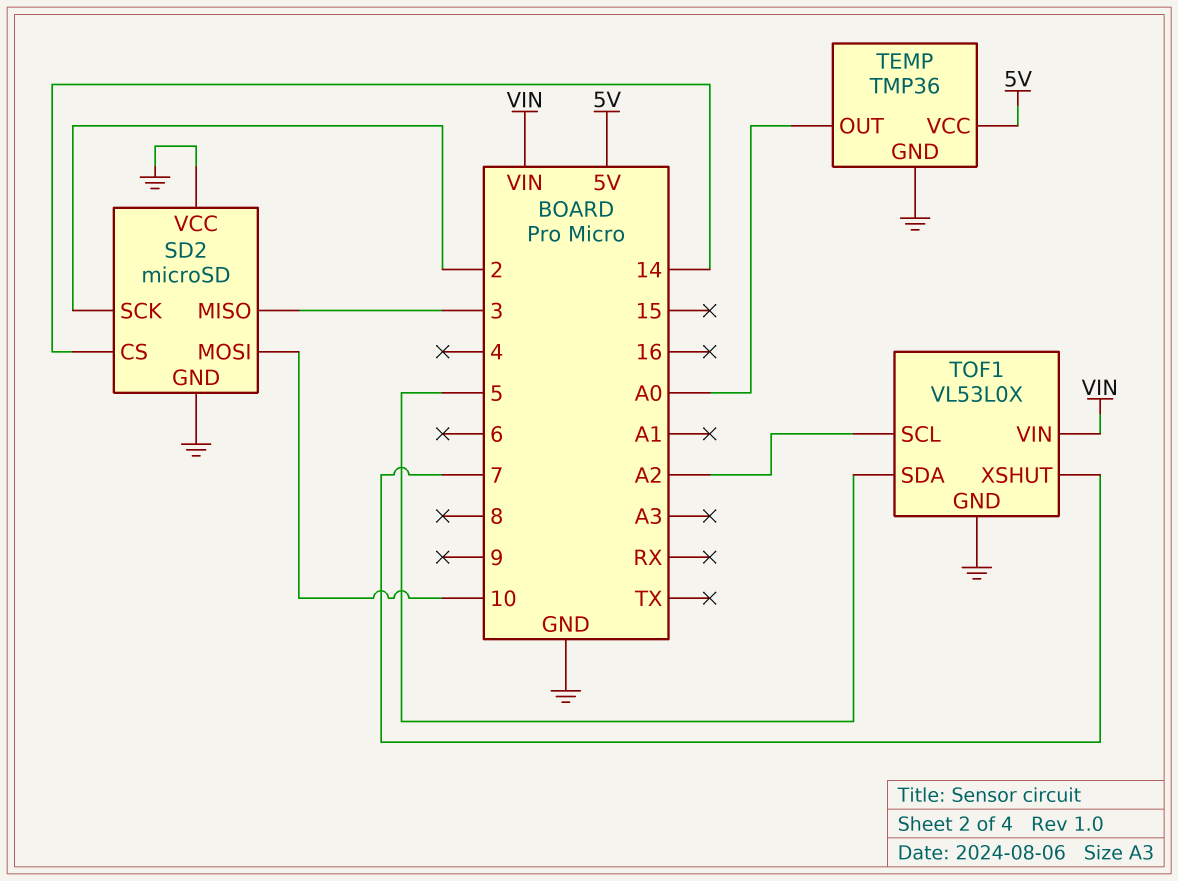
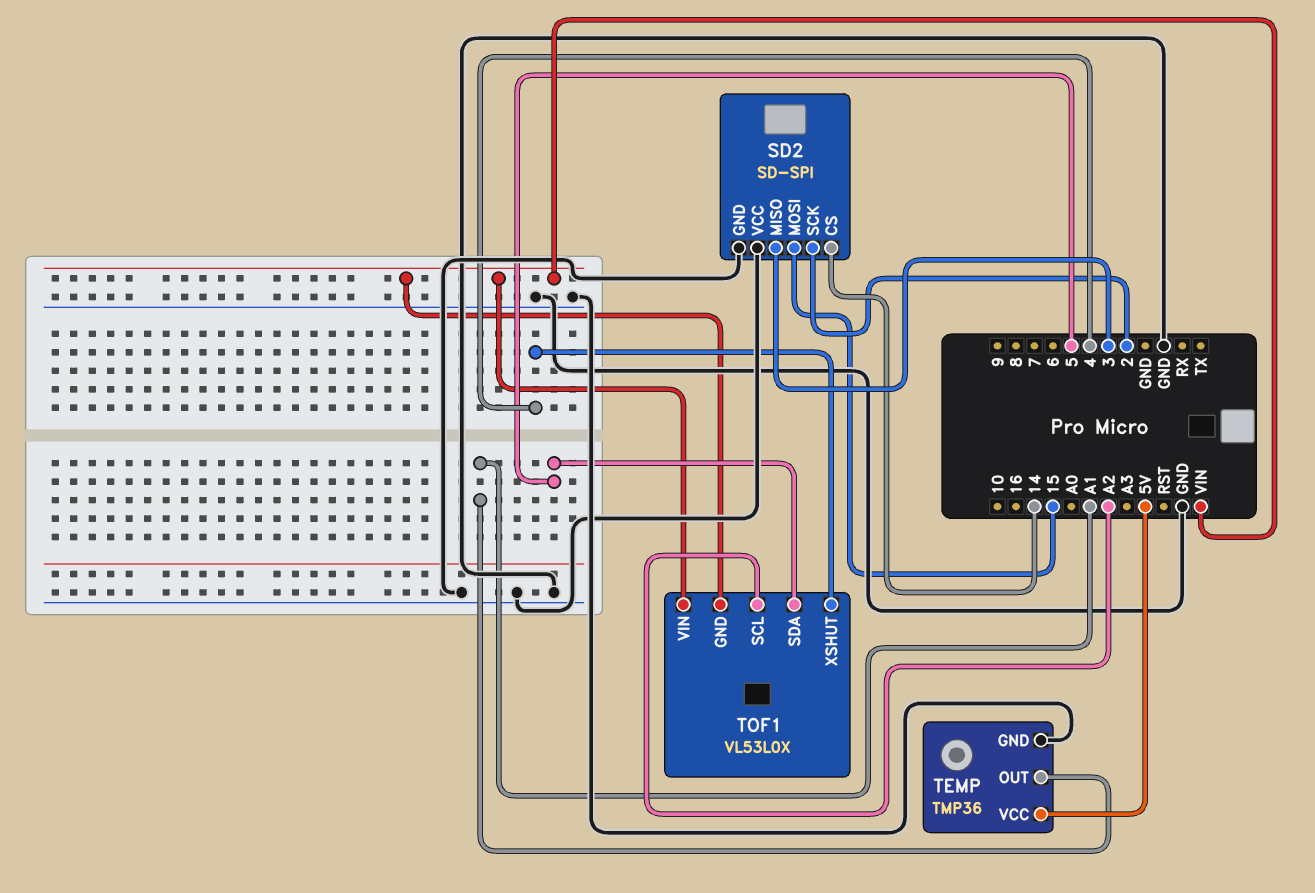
SD2: microSD -> SD-SPI
SD2 pin MOSI: 10 -> 15
TEMP pin OUT: A0 -> A1
TOF1 pin GND: GND -> VIN
TOF1 pin XSHUT: 7 -> 4

